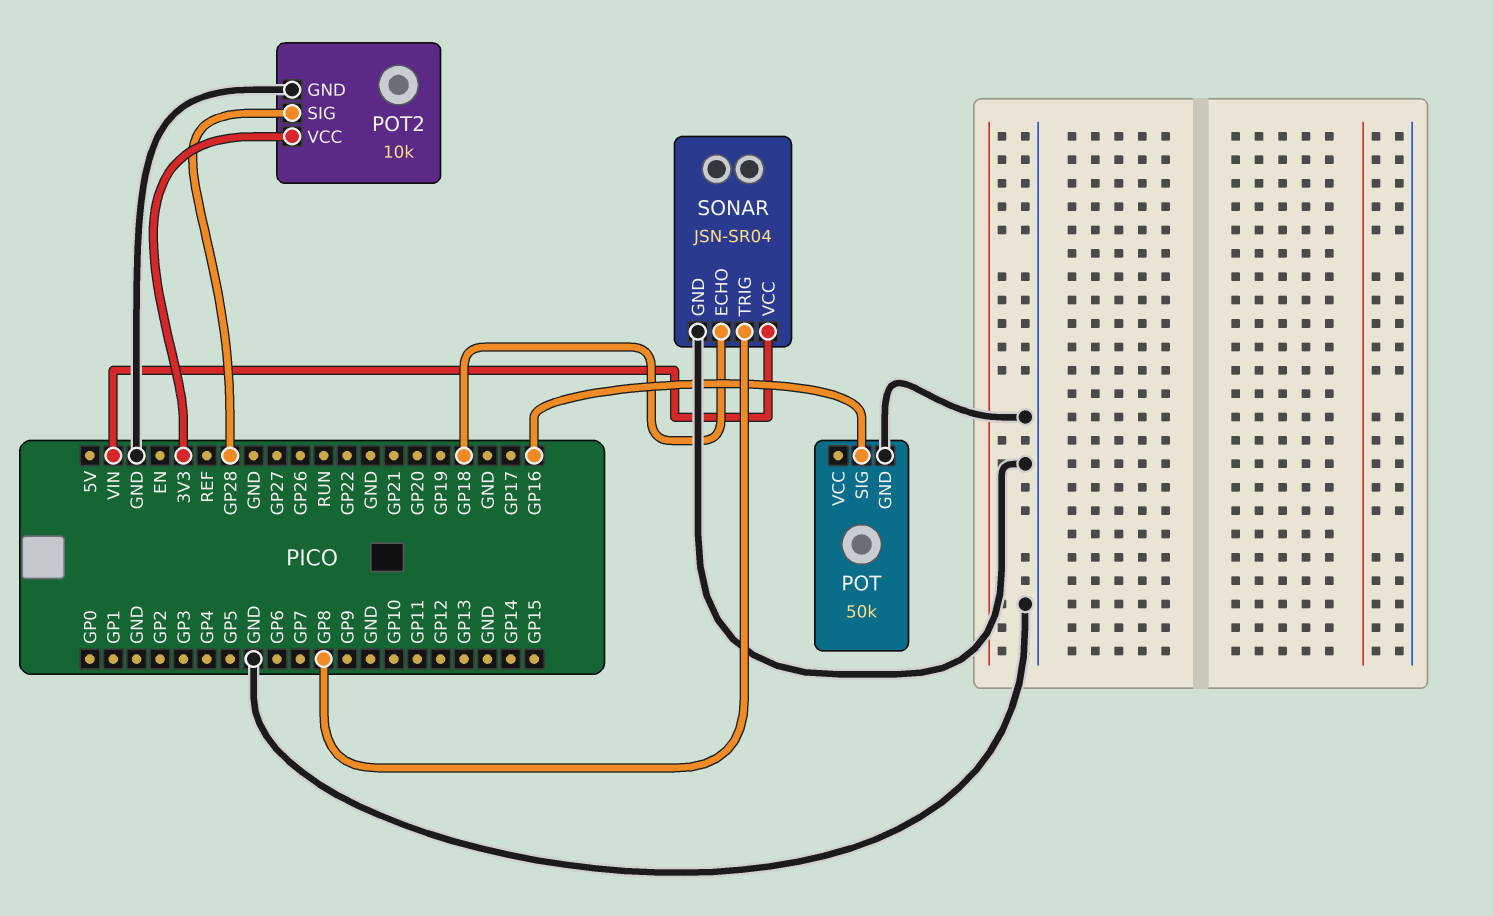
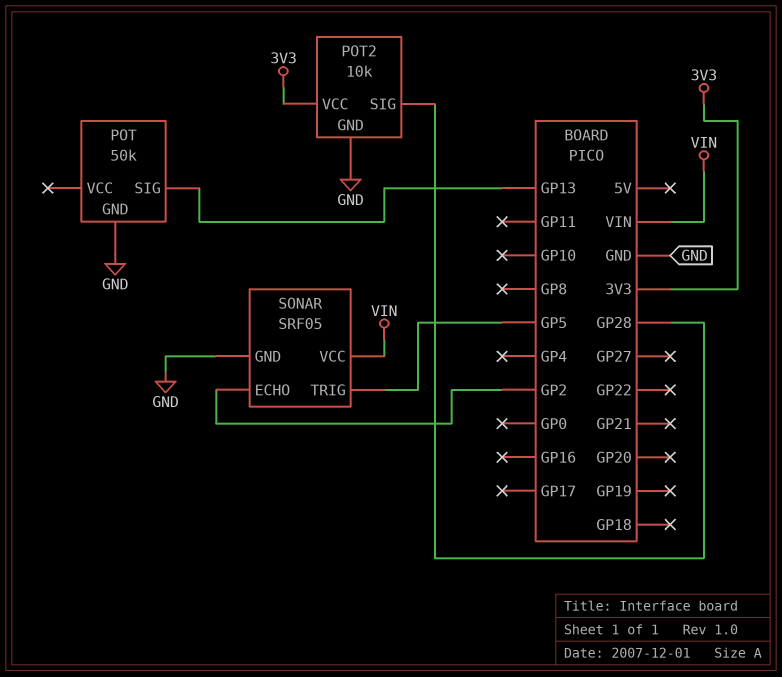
POT pin SIG: GP16 -> GP13
SONAR: JSN-SR04 -> SRF05
SONAR pin ECHO: GP18 -> GP2
SONAR pin TRIG: GP8 -> GP5

